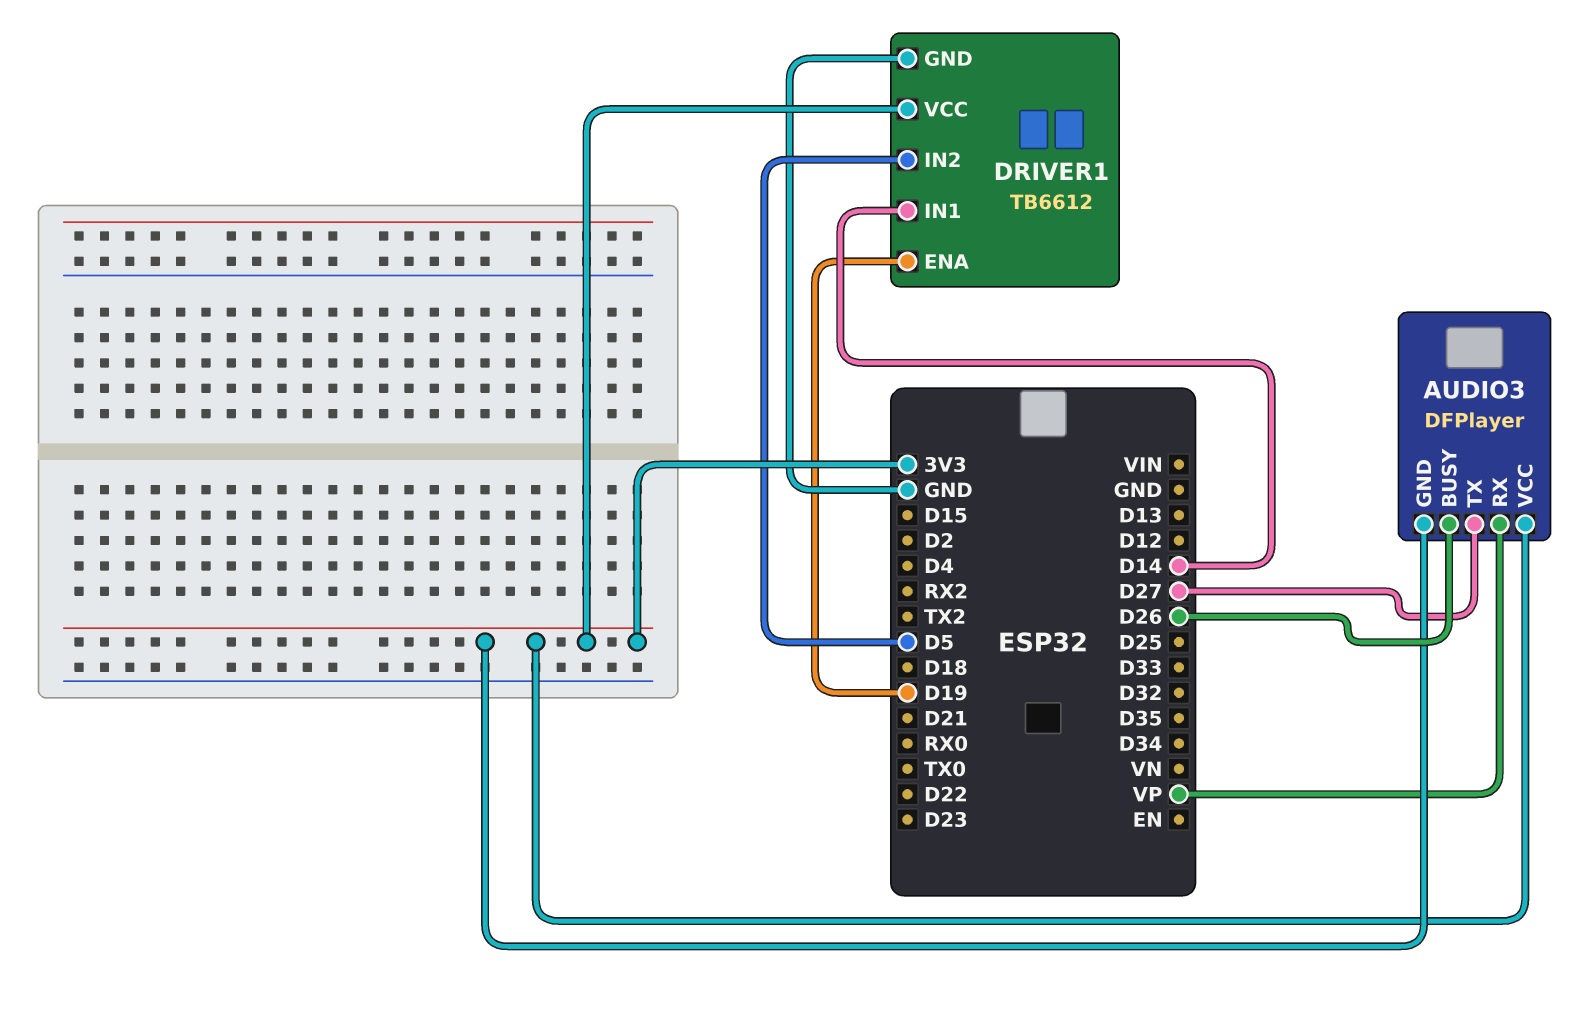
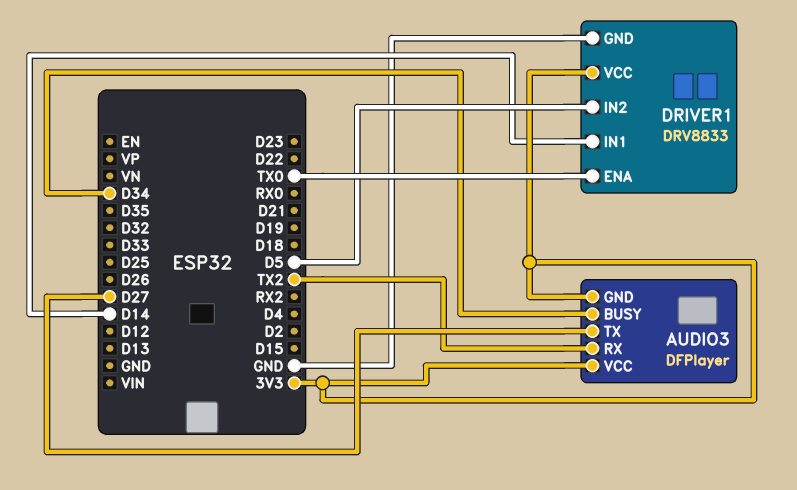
AUDIO3 pin BUSY: D26 -> D34
AUDIO3 pin RX: VP -> TX2
DRIVER1: TB6612 -> DRV8833
DRIVER1 pin ENA: D19 -> TX0

